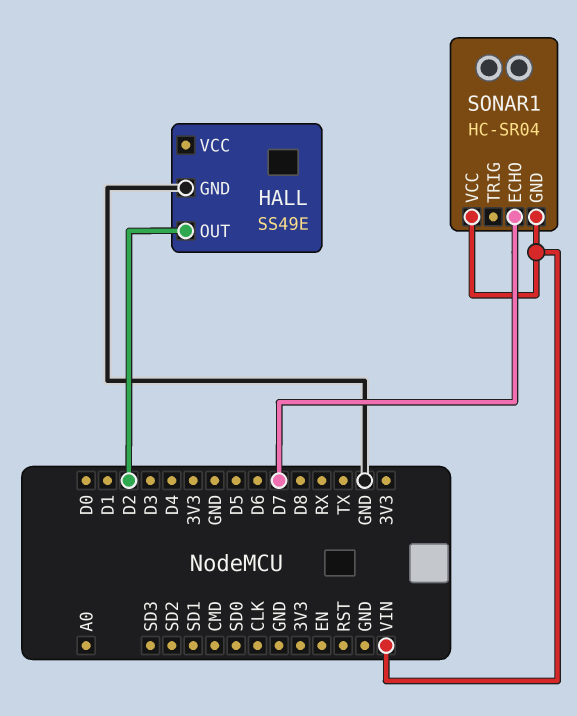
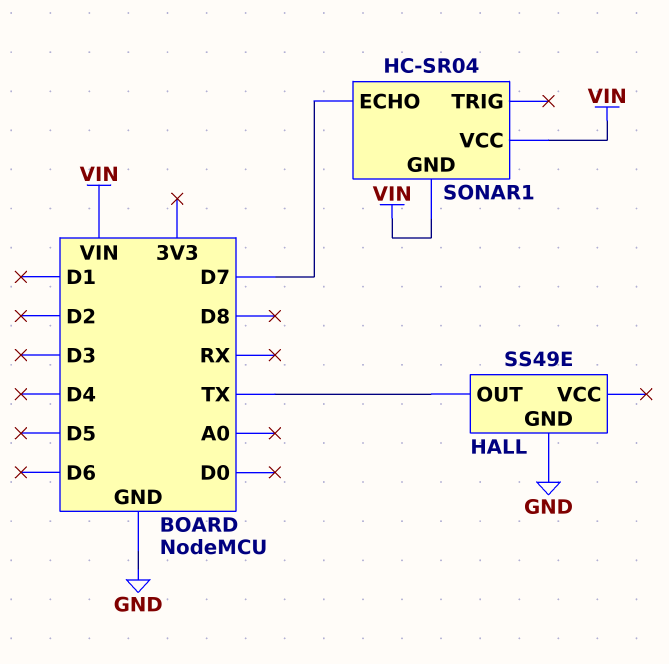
HALL pin OUT: D2 -> TX

